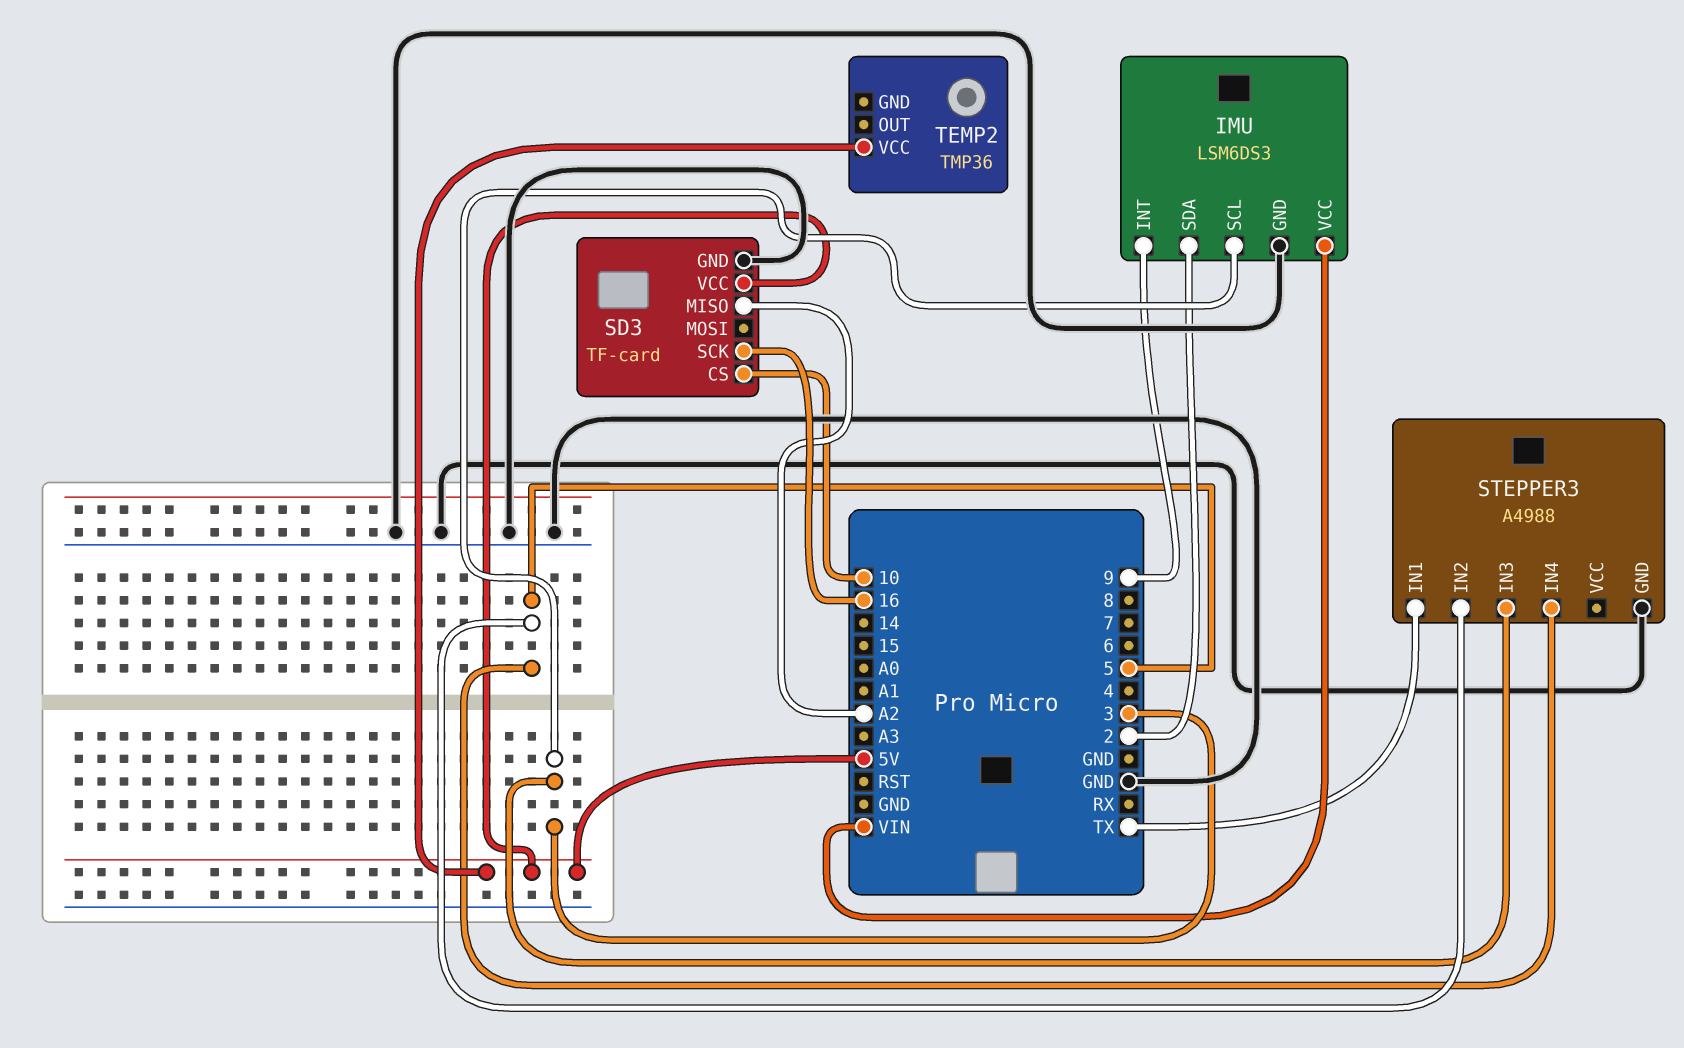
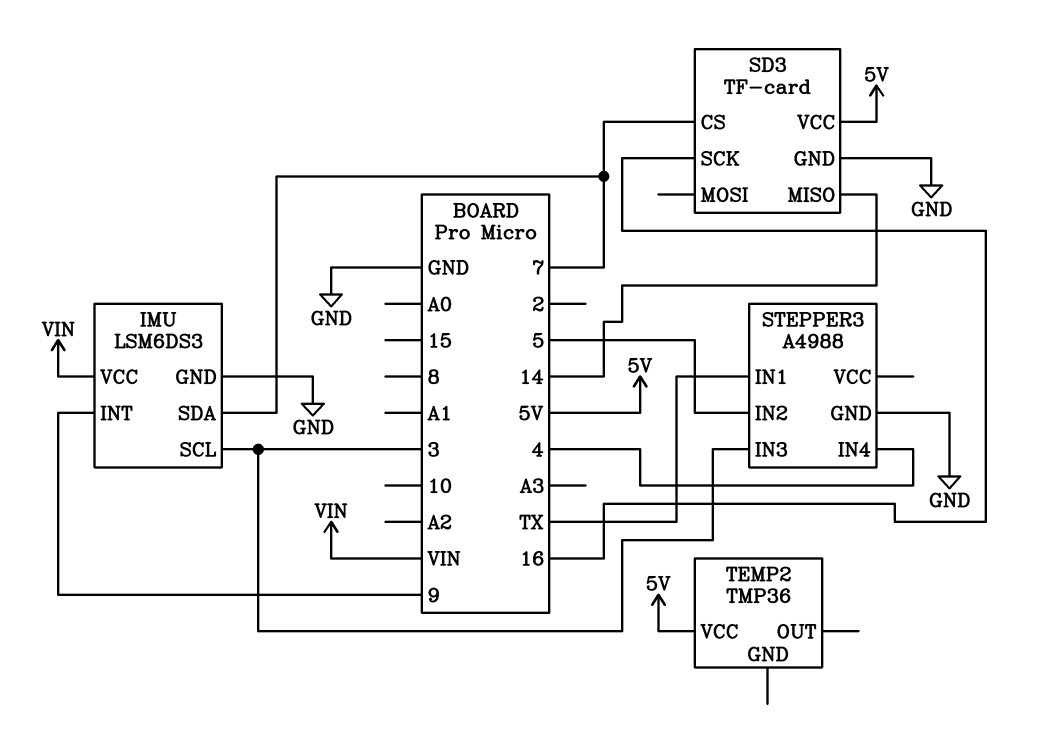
IMU pin SDA: 2 -> 7
SD3 pin CS: 10 -> 7
SD3 pin MISO: A2 -> 14
STEPPER3 pin IN4: 5 -> 4

